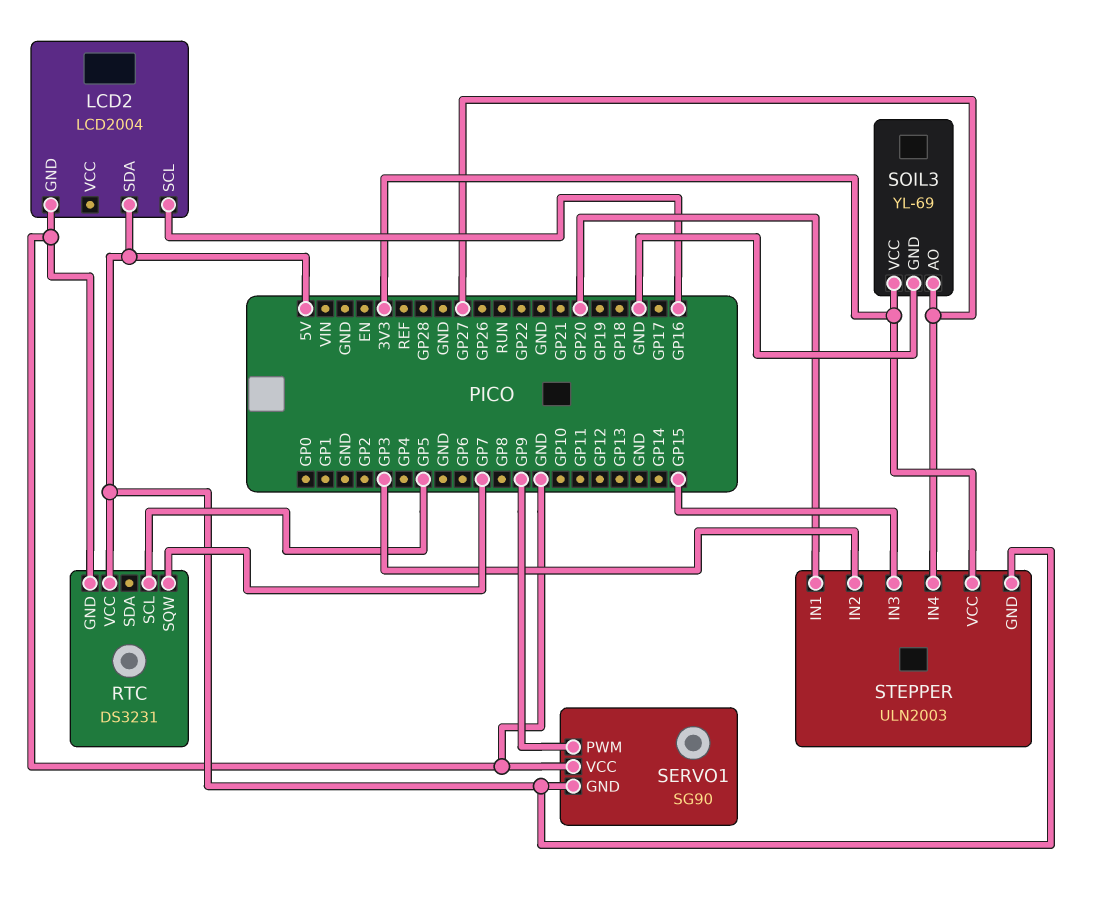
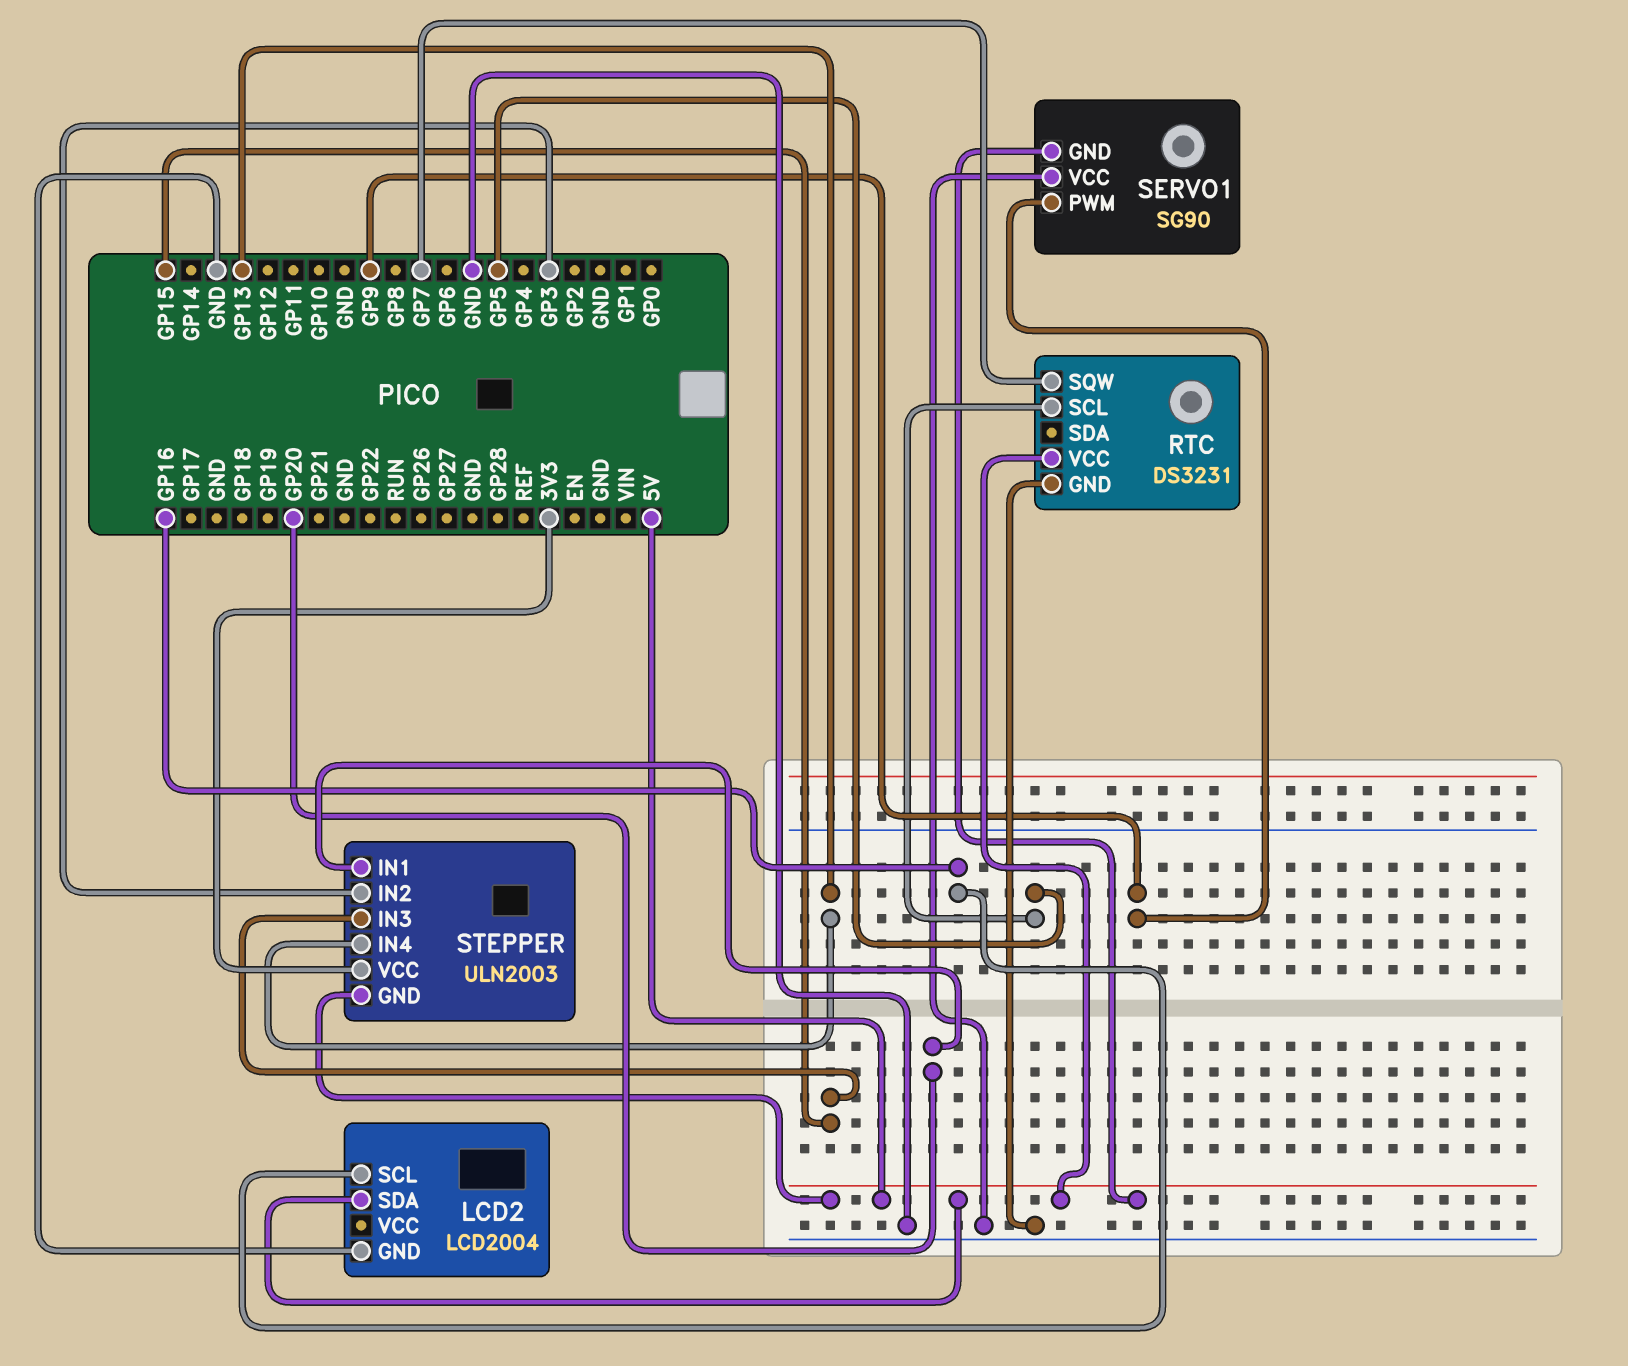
SOIL3: YL-69 -> none
SOIL3 pin AO: GP27 -> none
SOIL3 pin GND: GND -> none
SOIL3 pin VCC: 3V3 -> none
STEPPER pin IN4: GP27 -> GP13

